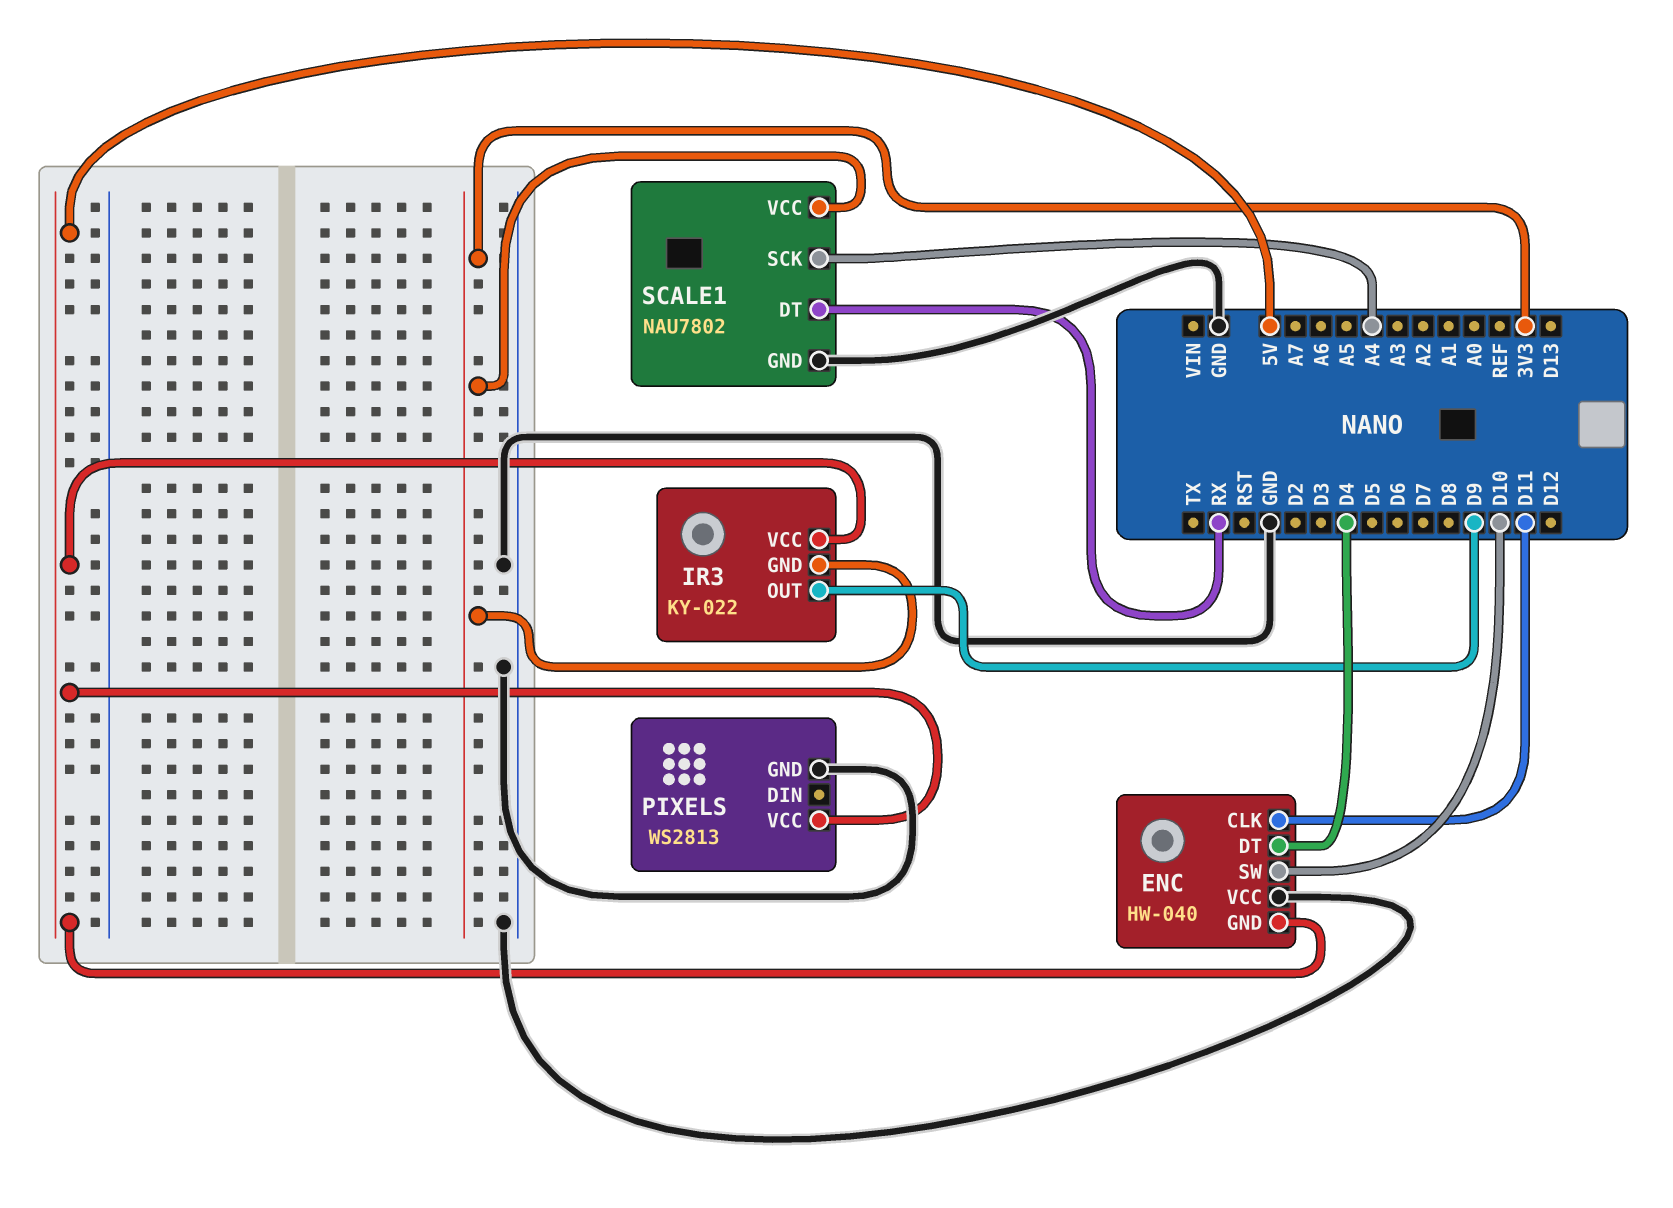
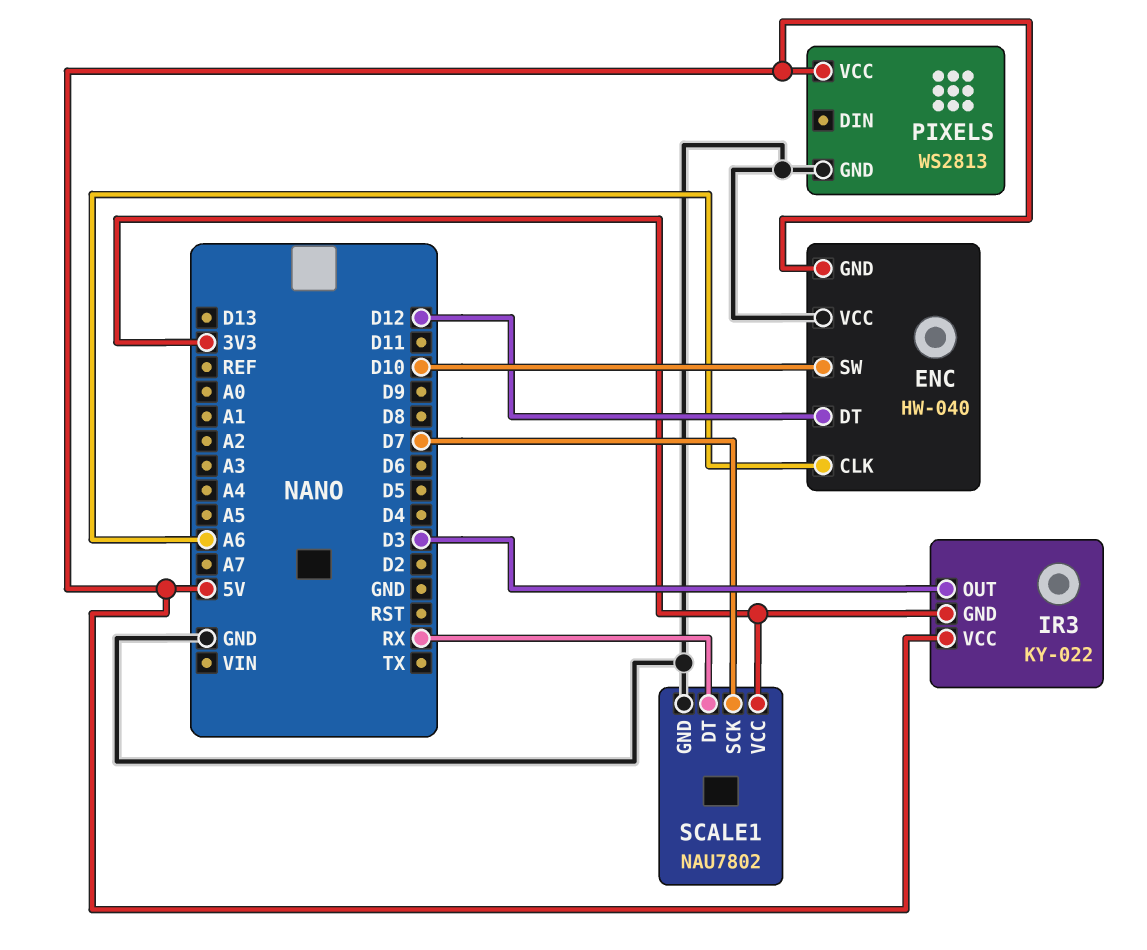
ENC pin CLK: D11 -> A6
ENC pin DT: D4 -> D12
IR3 pin OUT: D9 -> D3
SCALE1 pin SCK: A4 -> D7

